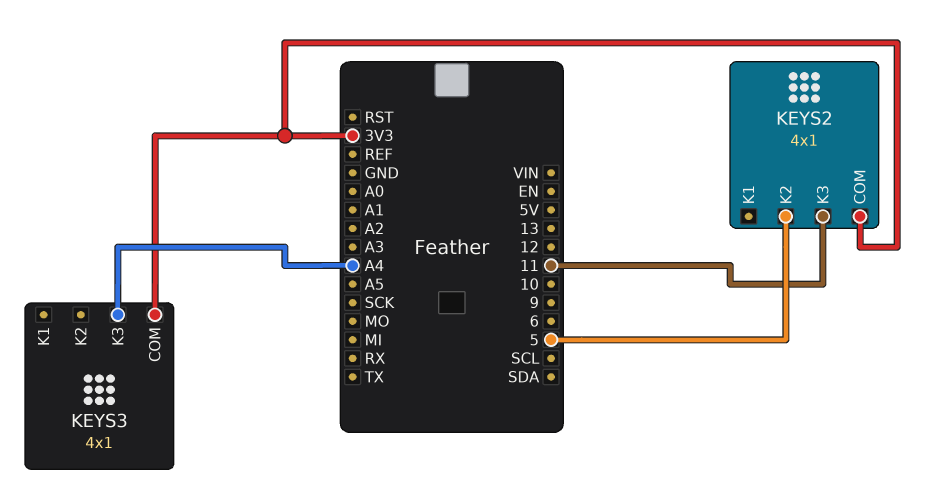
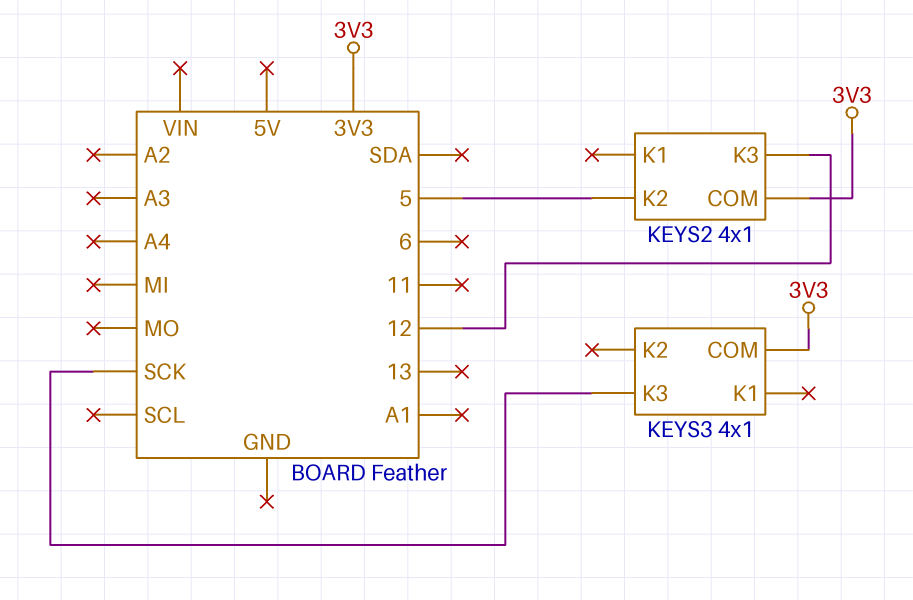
KEYS2 pin K3: 11 -> 12
KEYS3 pin K3: A4 -> SCK

